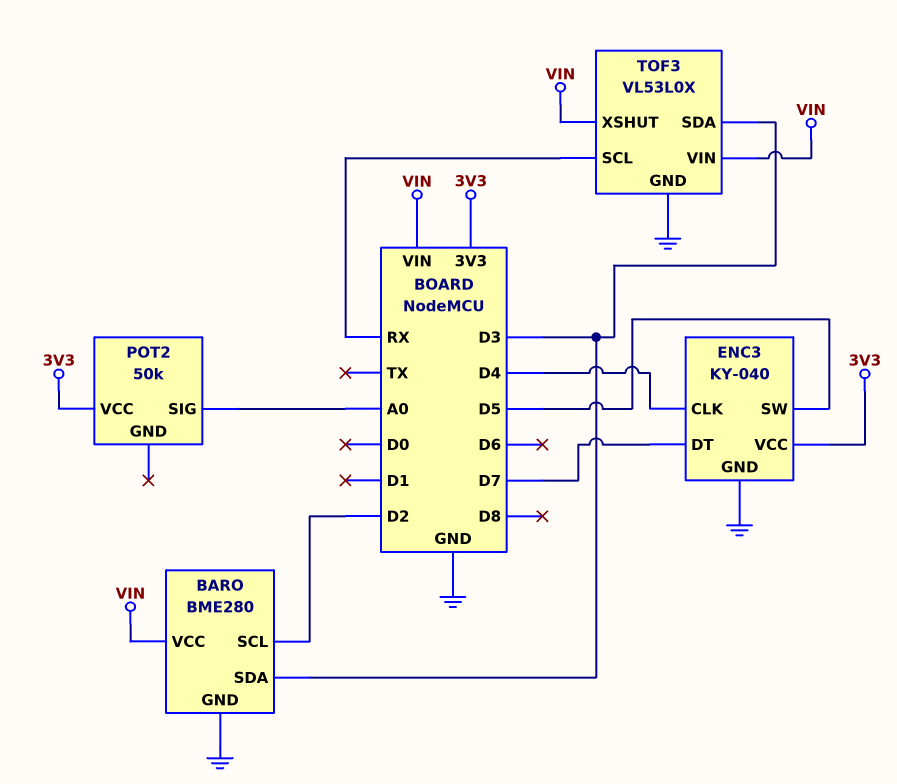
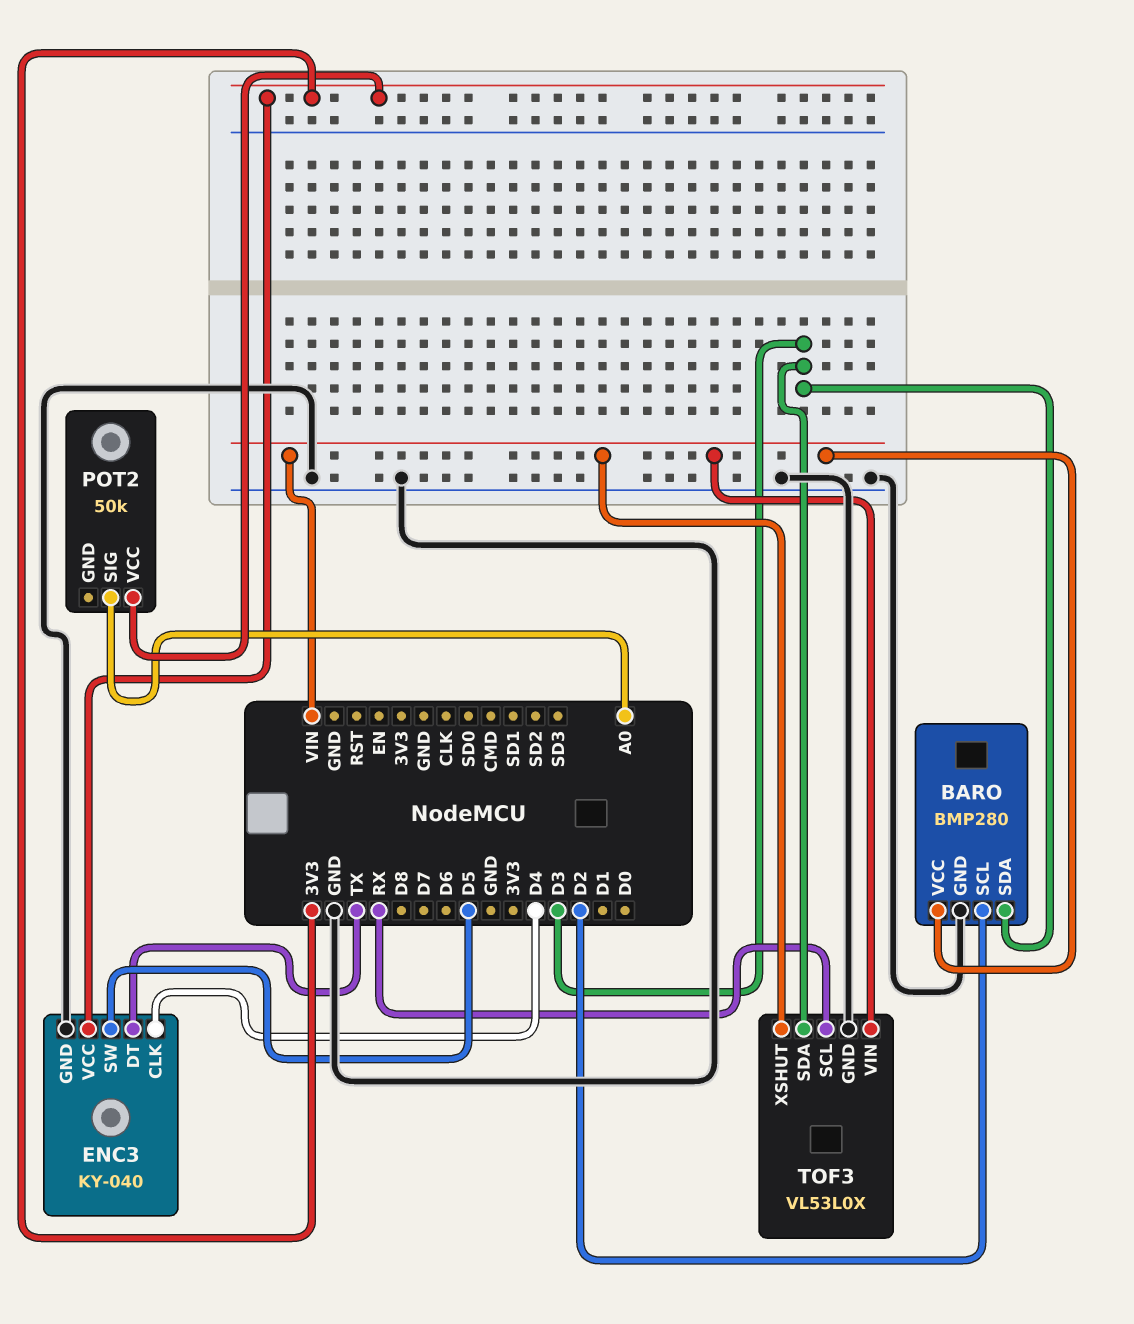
BARO: BME280 -> BMP280
ENC3 pin DT: D7 -> TX

